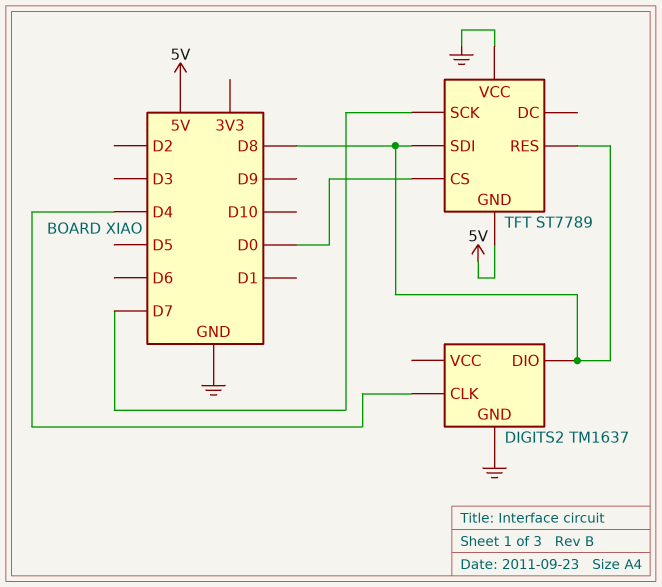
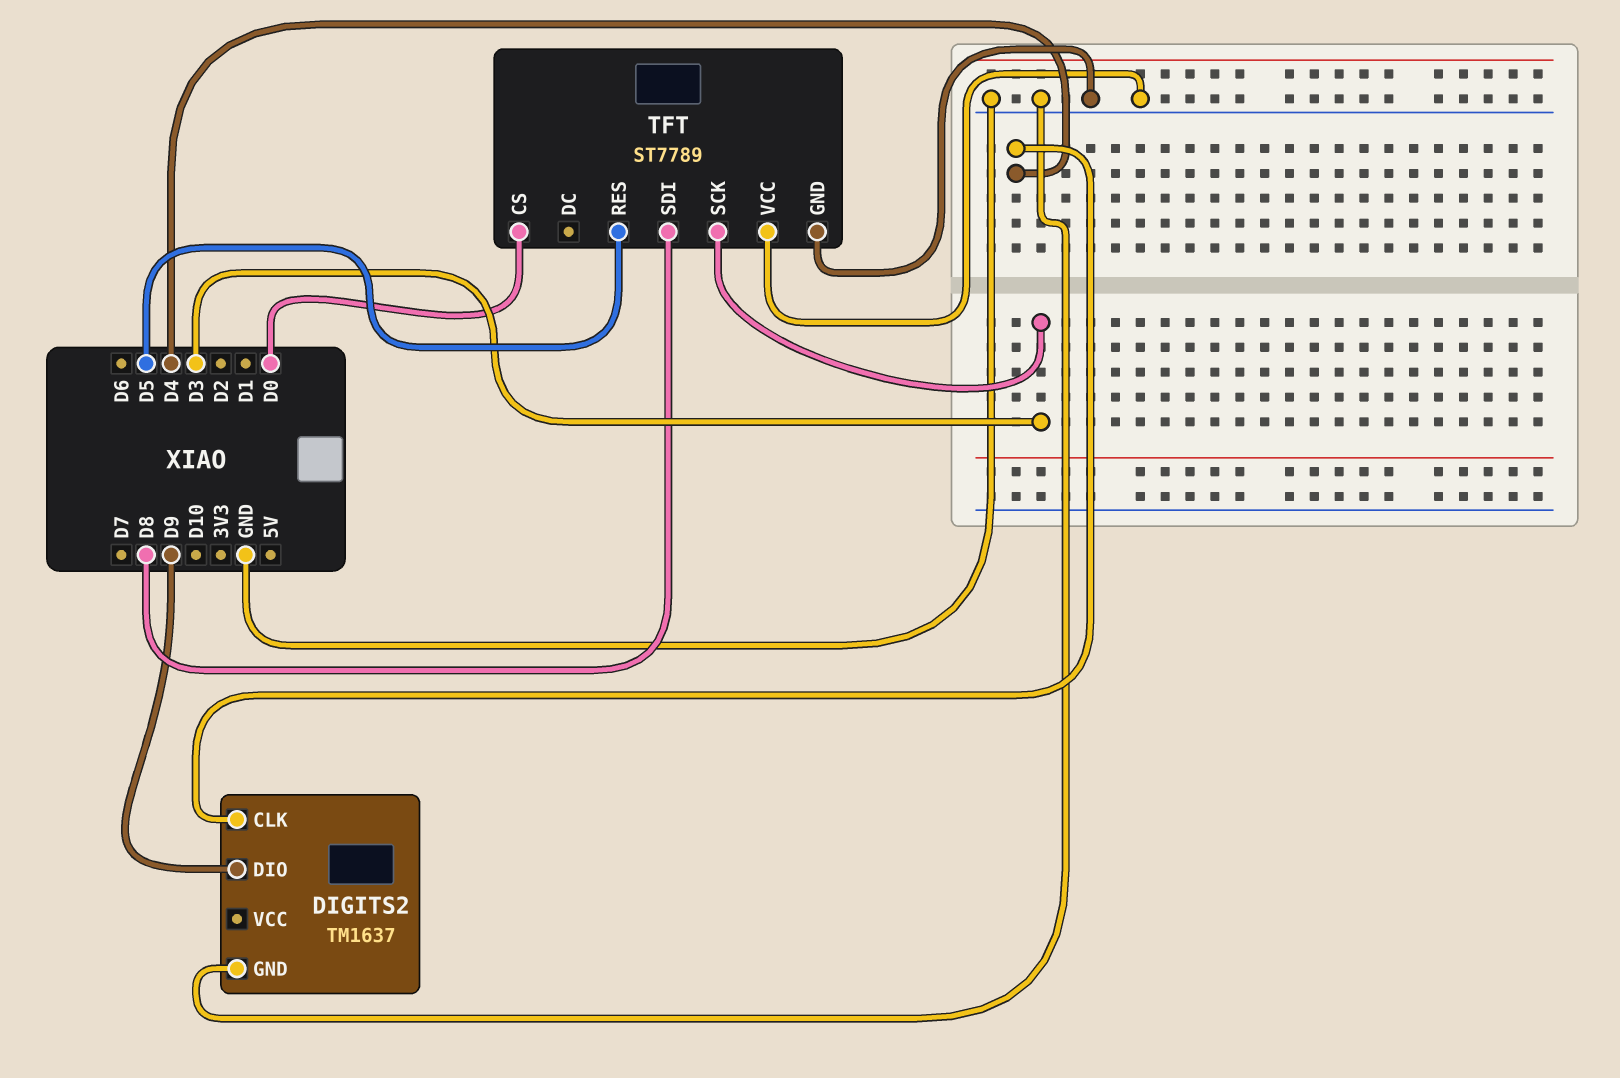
DIGITS2 pin DIO: D8 -> D9
TFT pin GND: 5V -> GND
TFT pin RES: D8 -> D5
TFT pin SCK: D7 -> D3

